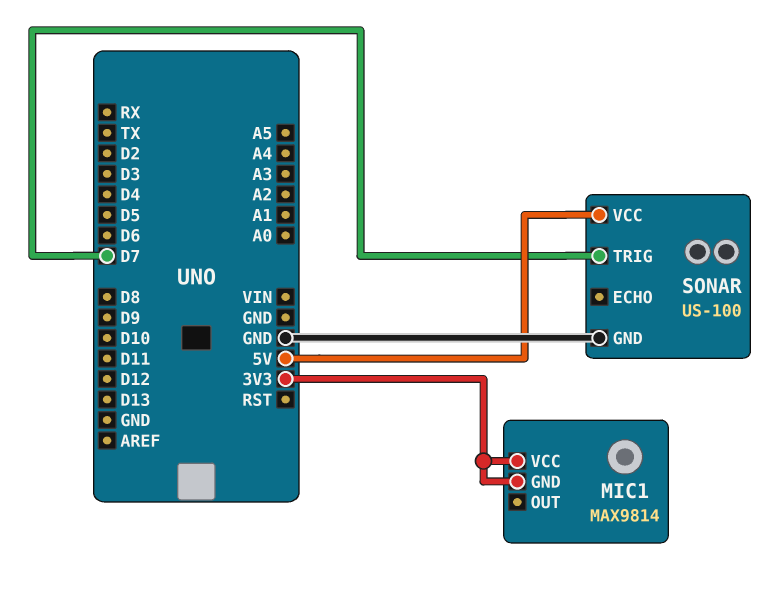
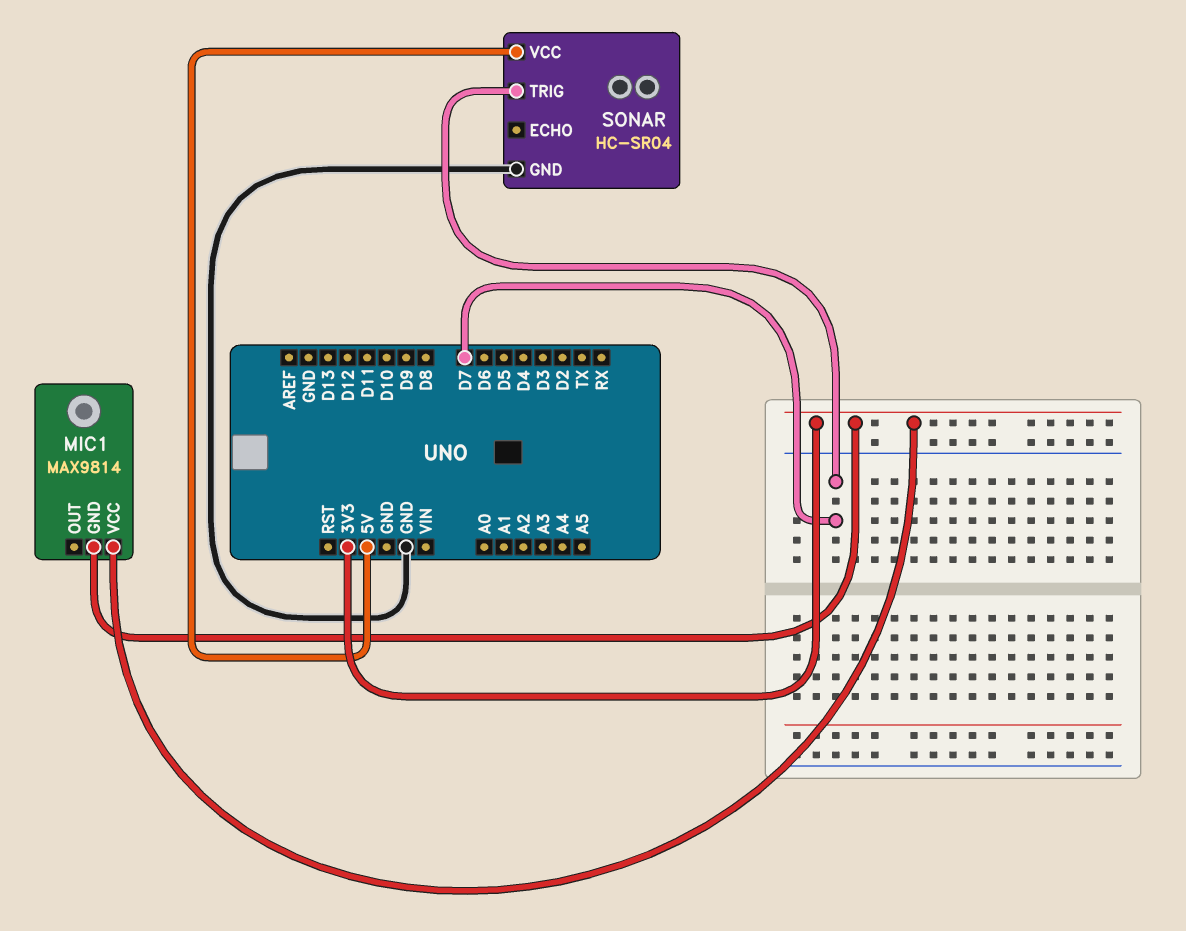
SONAR: US-100 -> HC-SR04

